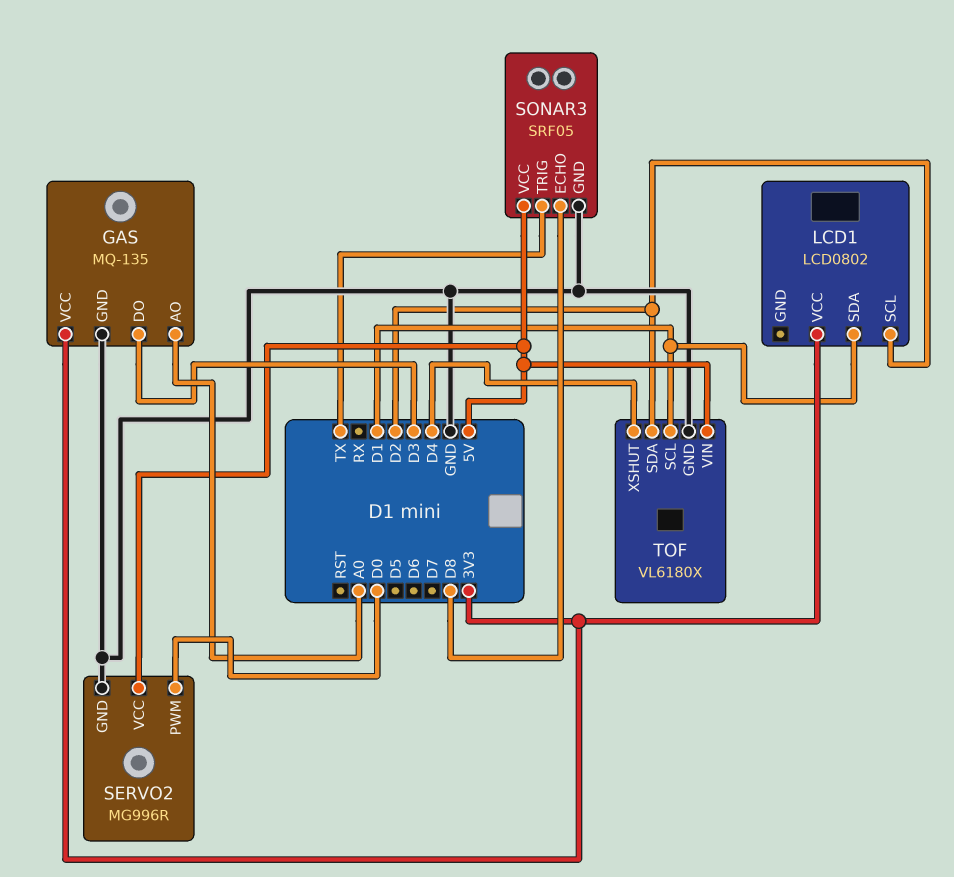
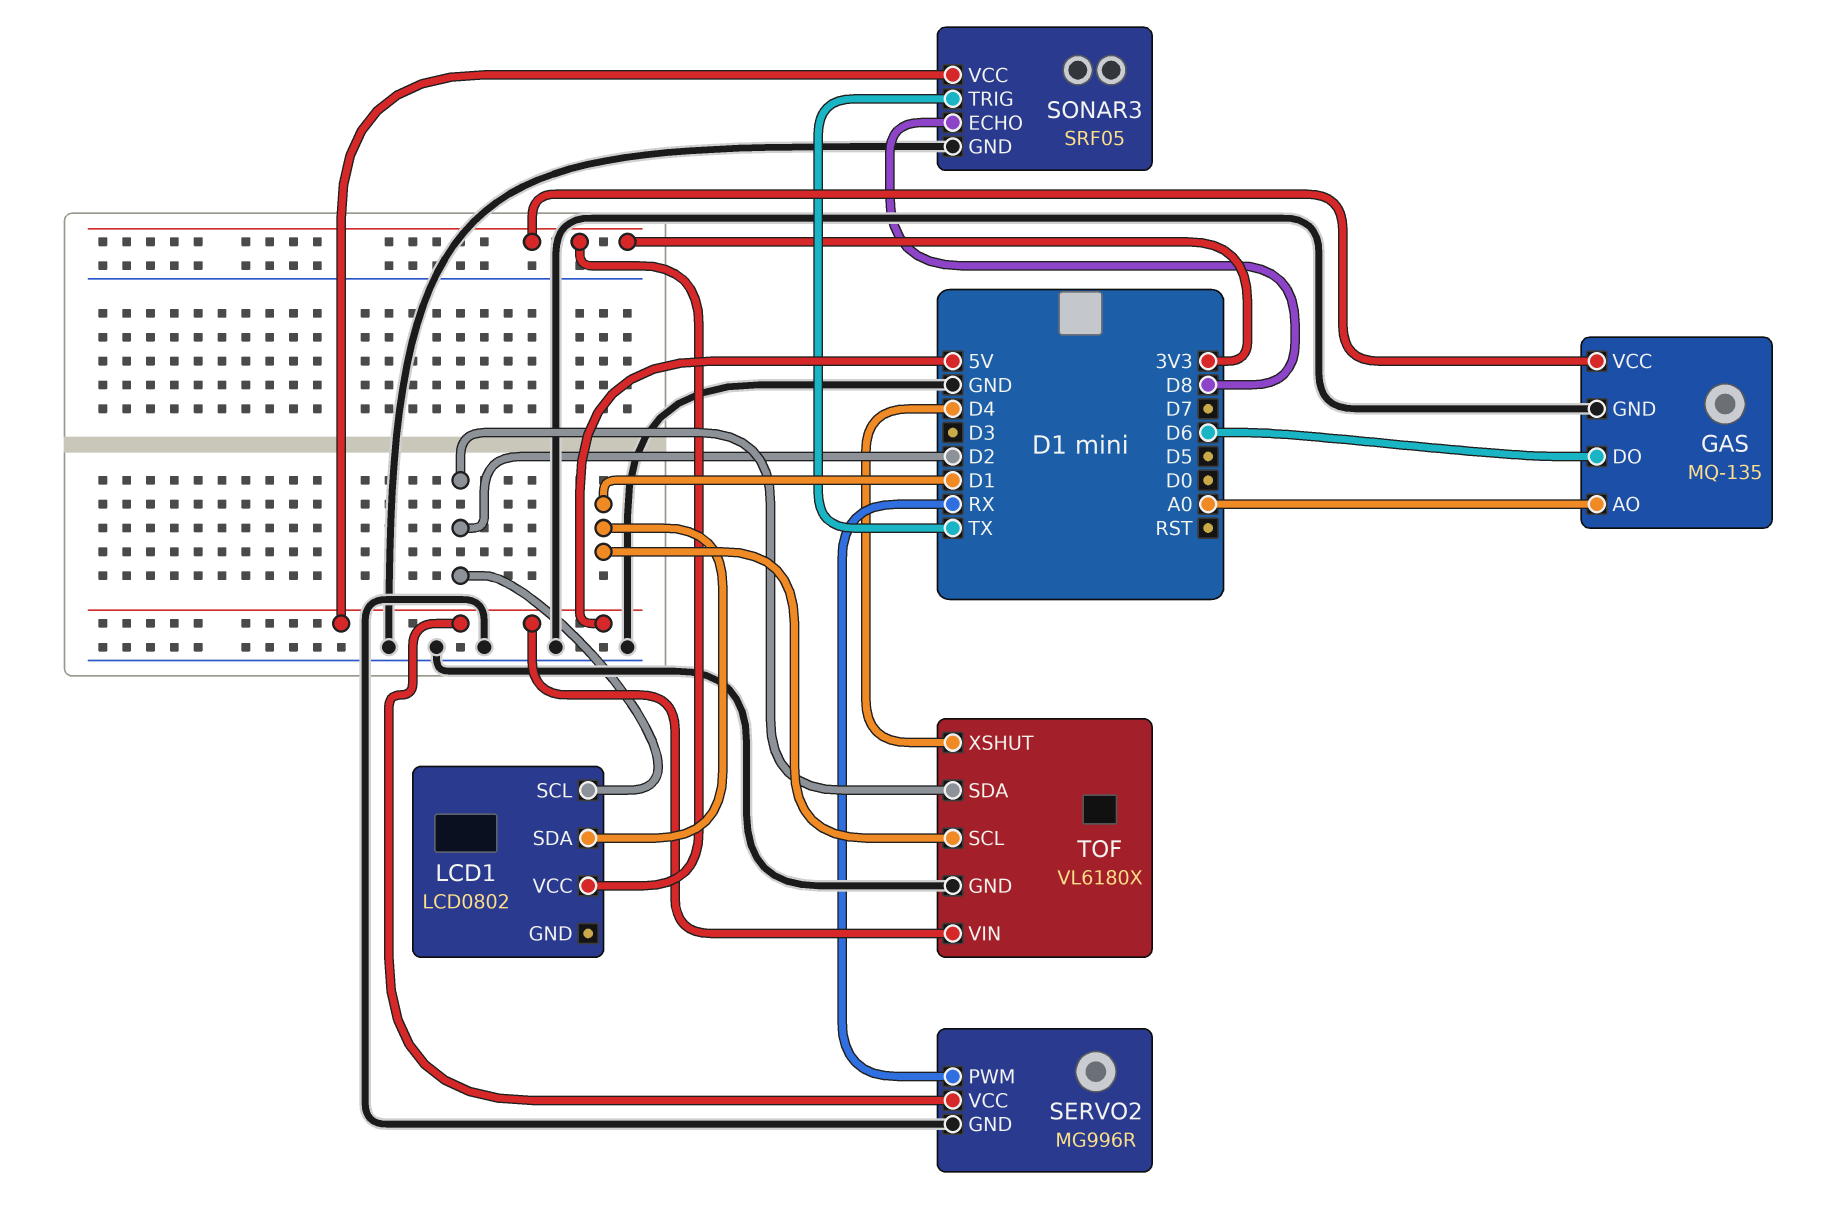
GAS pin DO: D3 -> D6
SERVO2 pin PWM: D0 -> RX

